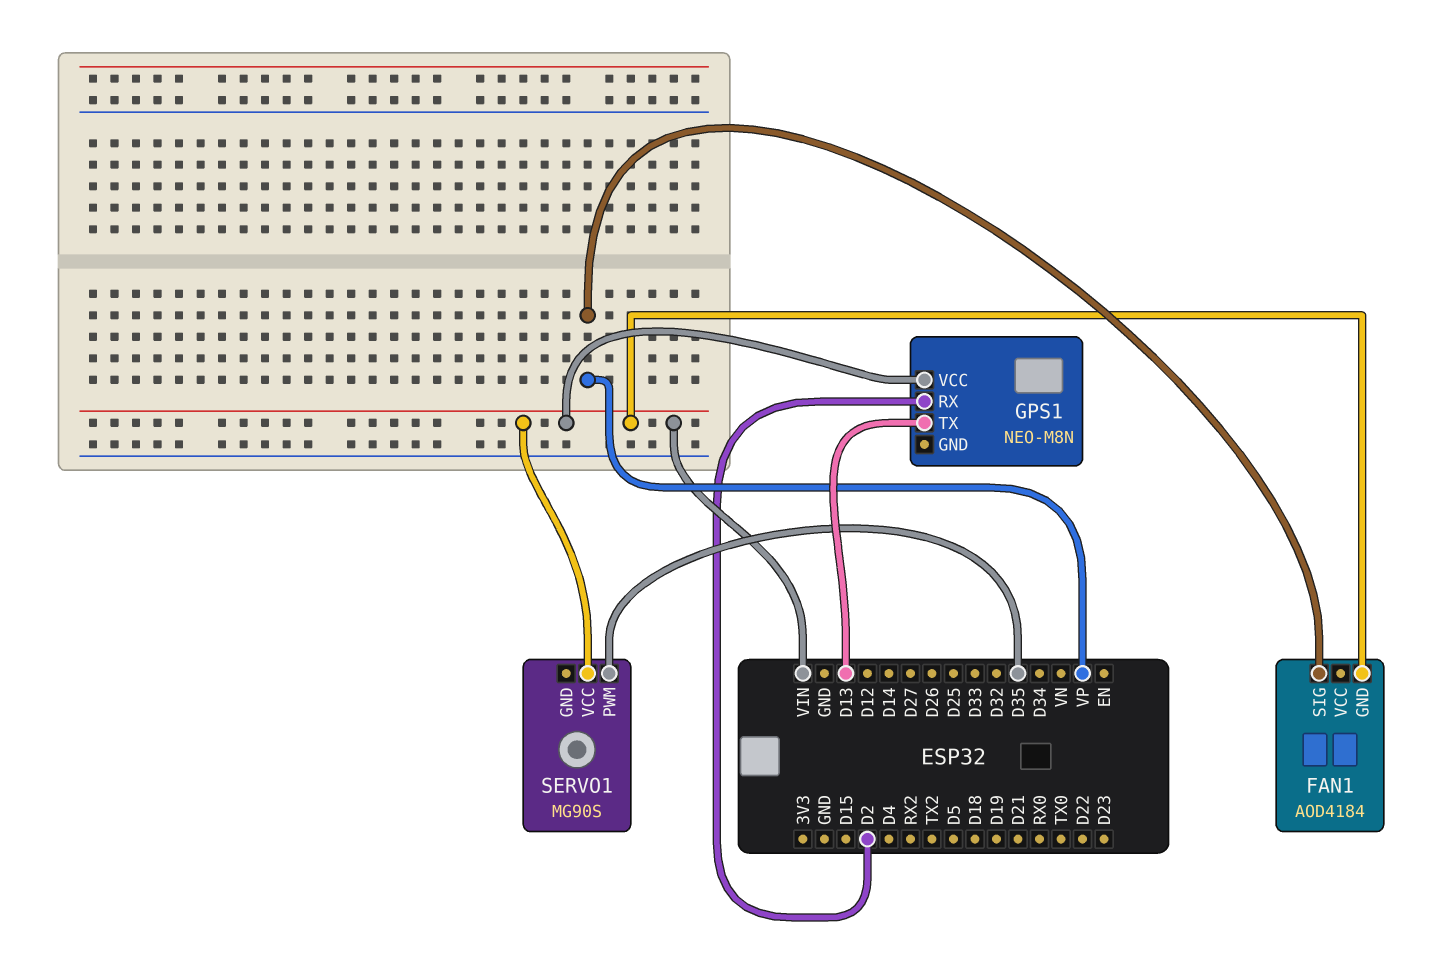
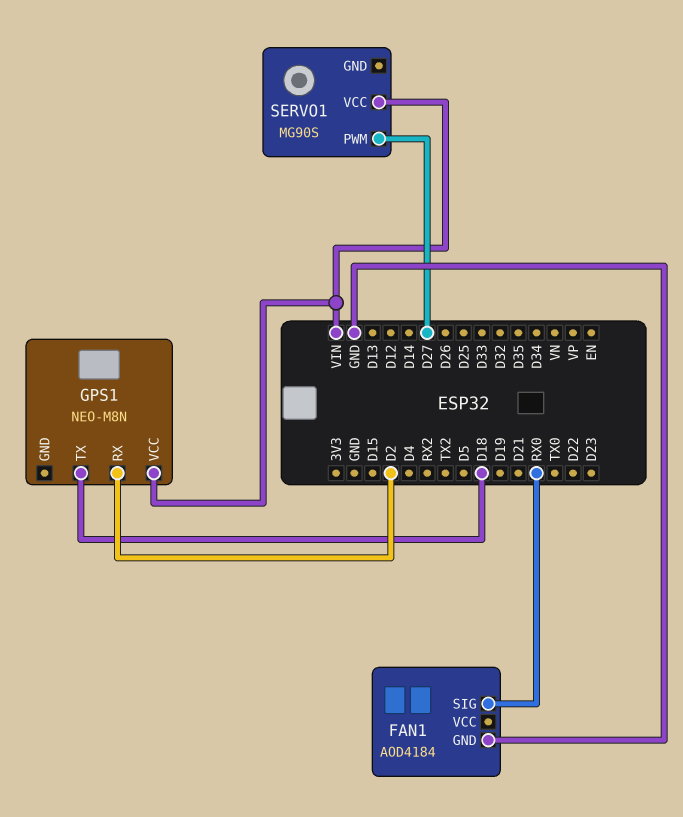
FAN1 pin GND: VIN -> GND
FAN1 pin SIG: VP -> RX0
GPS1 pin TX: D13 -> D18
SERVO1 pin PWM: D35 -> D27

